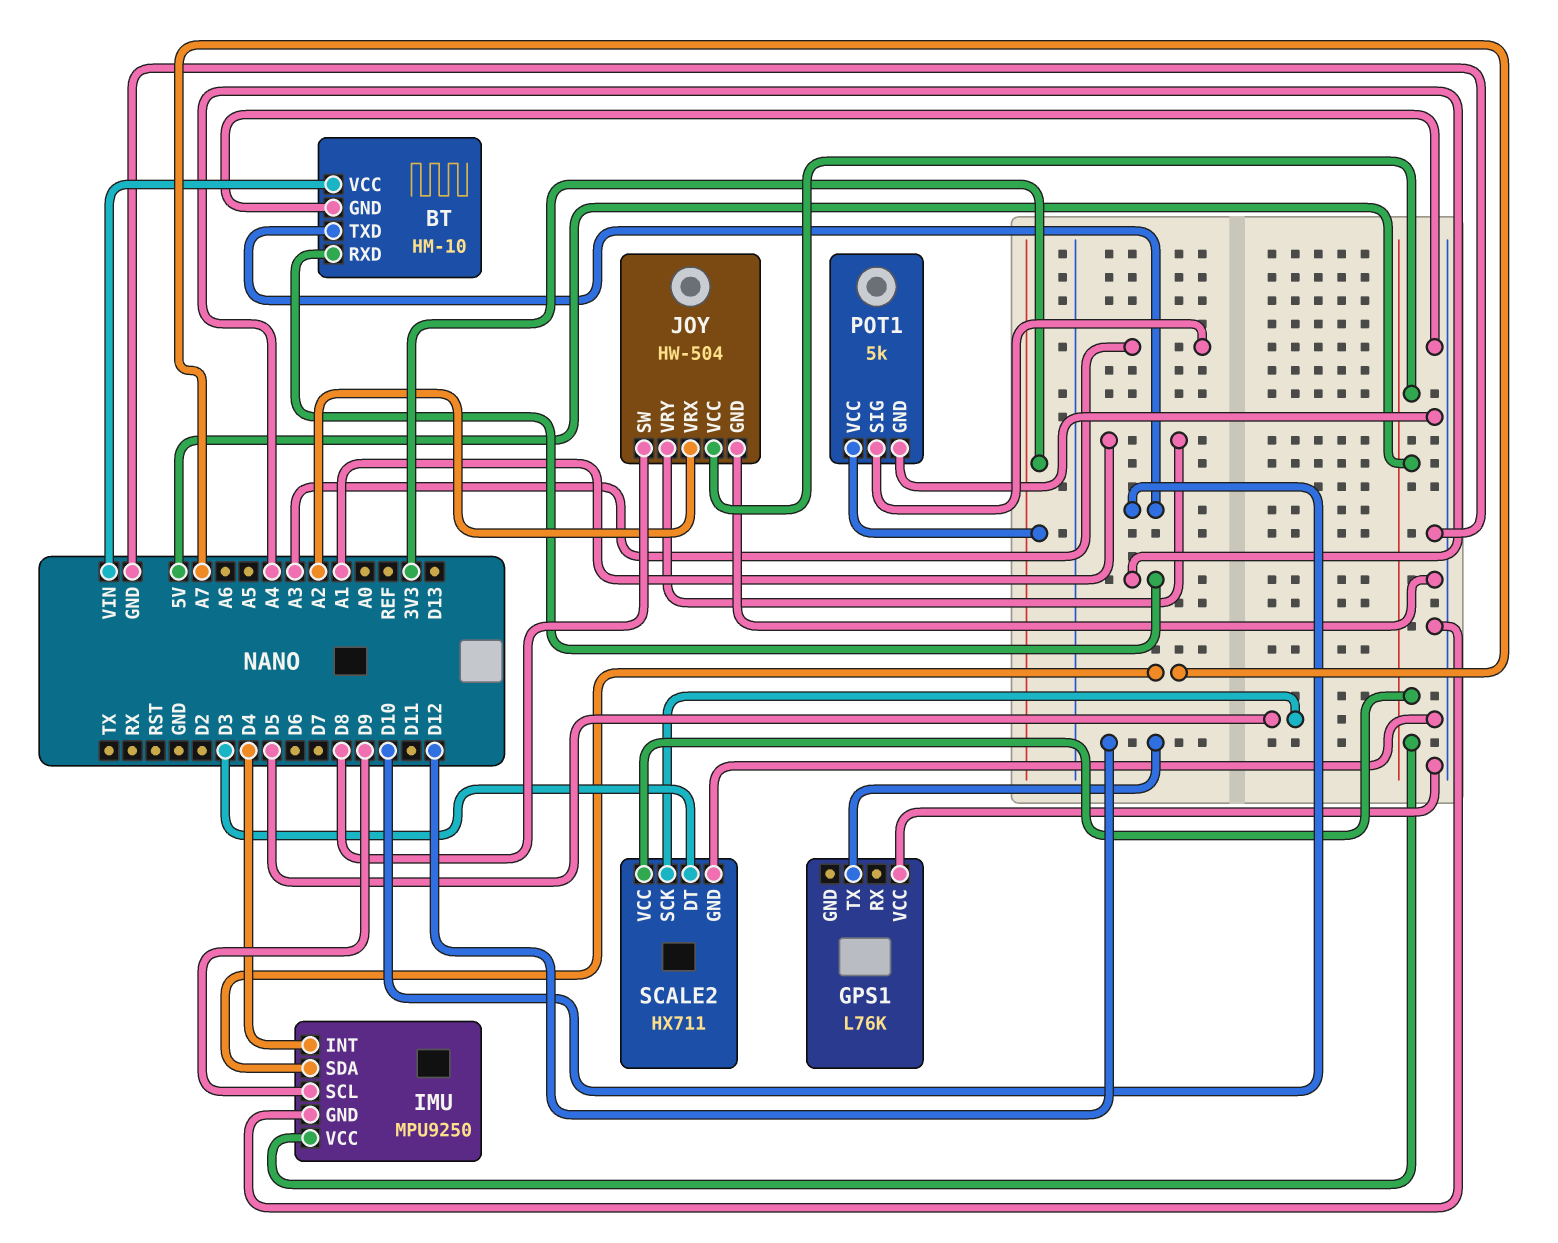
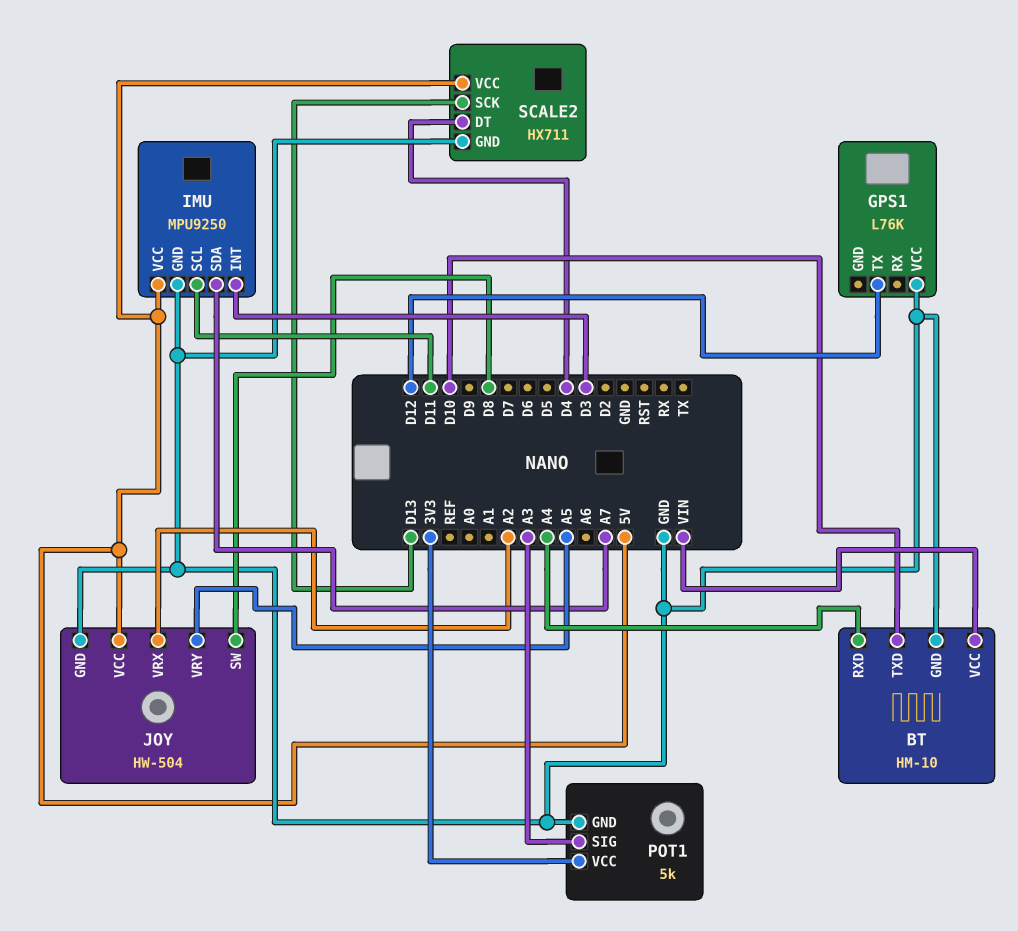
IMU pin INT: D4 -> D3
IMU pin SCL: D9 -> D11
JOY pin VRY: A1 -> A5
SCALE2 pin DT: D3 -> D4
SCALE2 pin SCK: D5 -> D13

